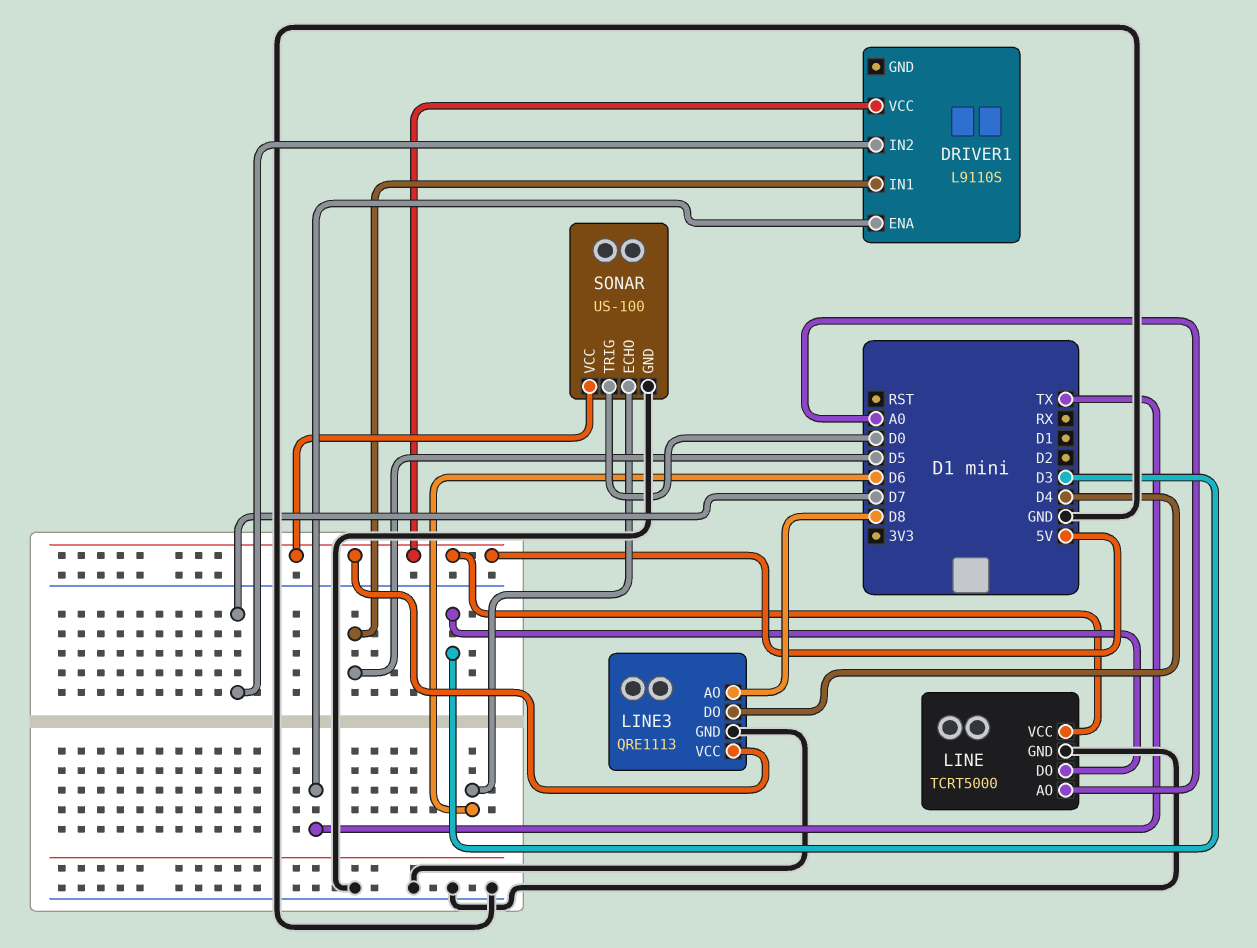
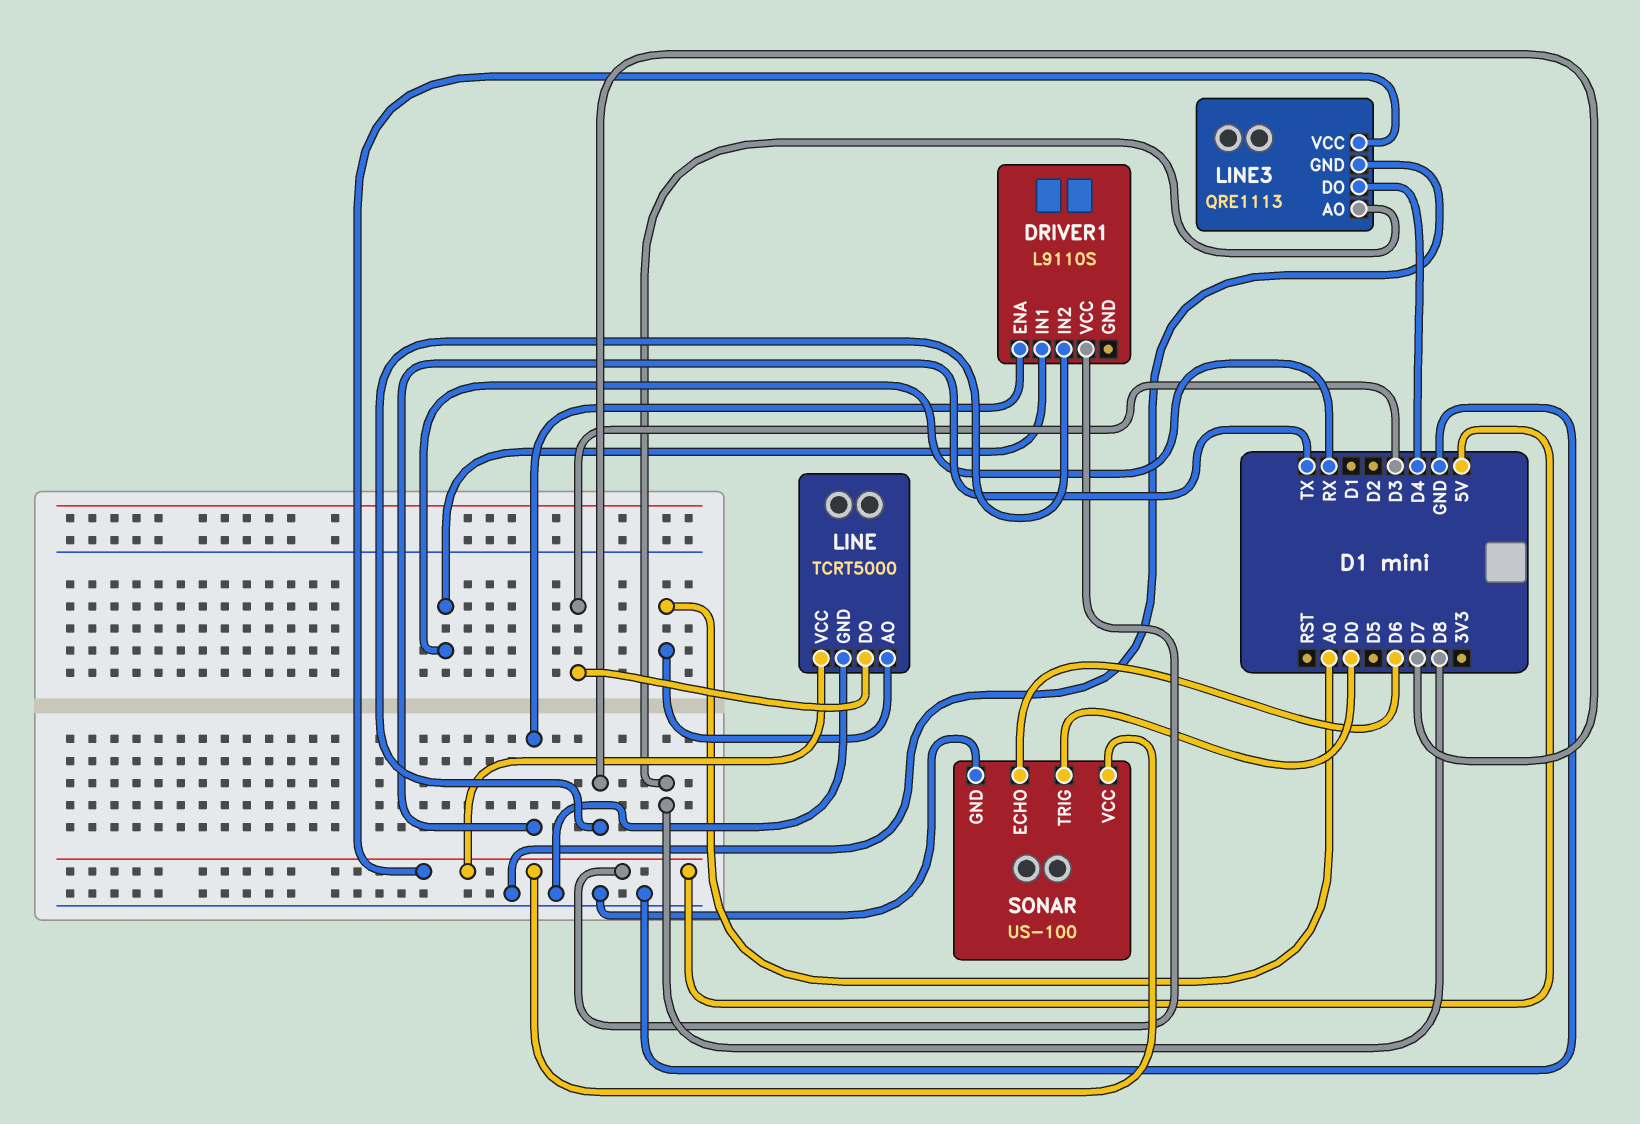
DRIVER1 pin IN1: D5 -> RX

